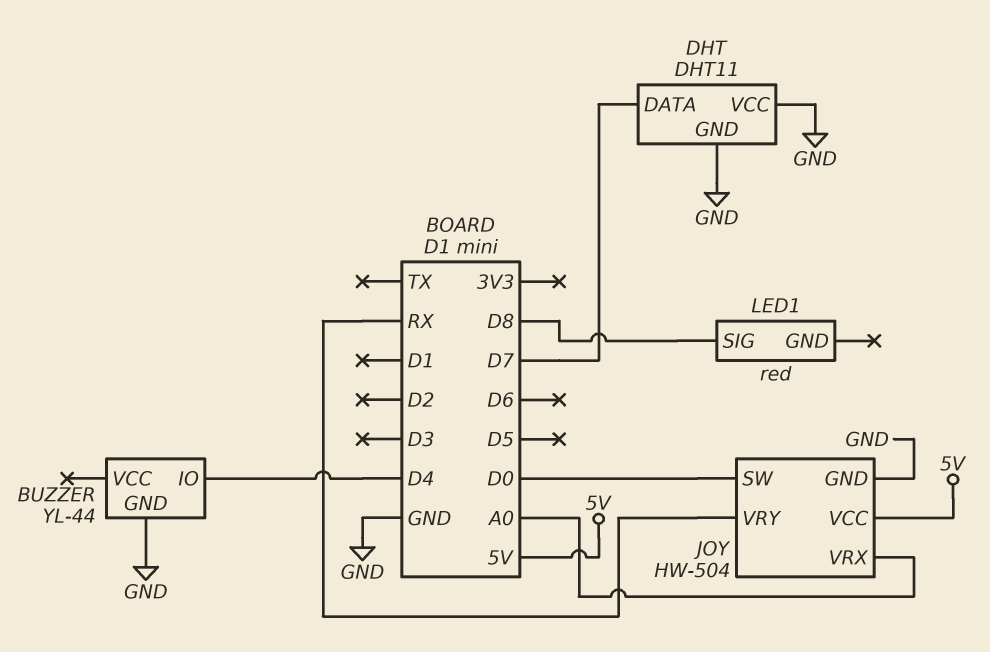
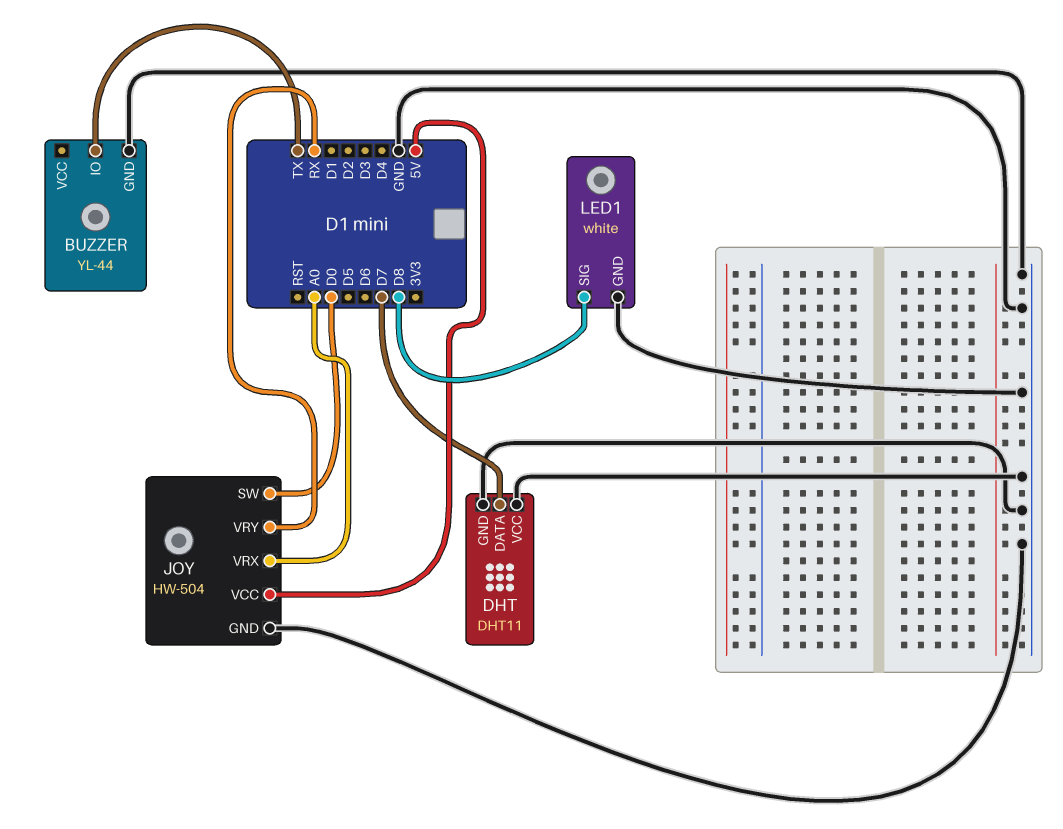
BUZZER pin IO: D4 -> TX
LED1: red -> white
LED1 pin GND: none -> GND

